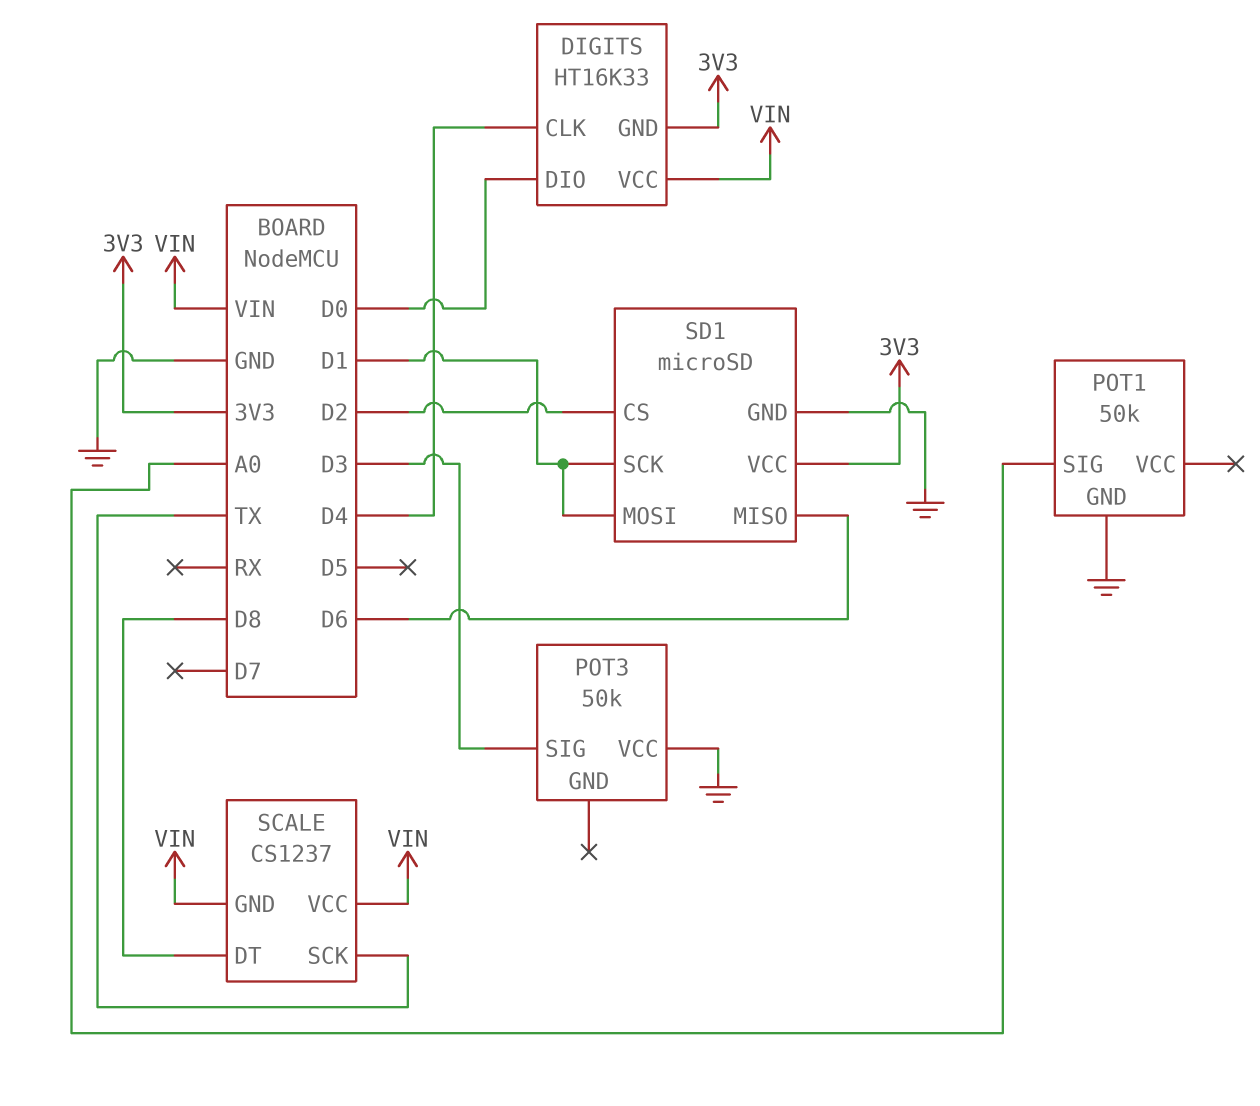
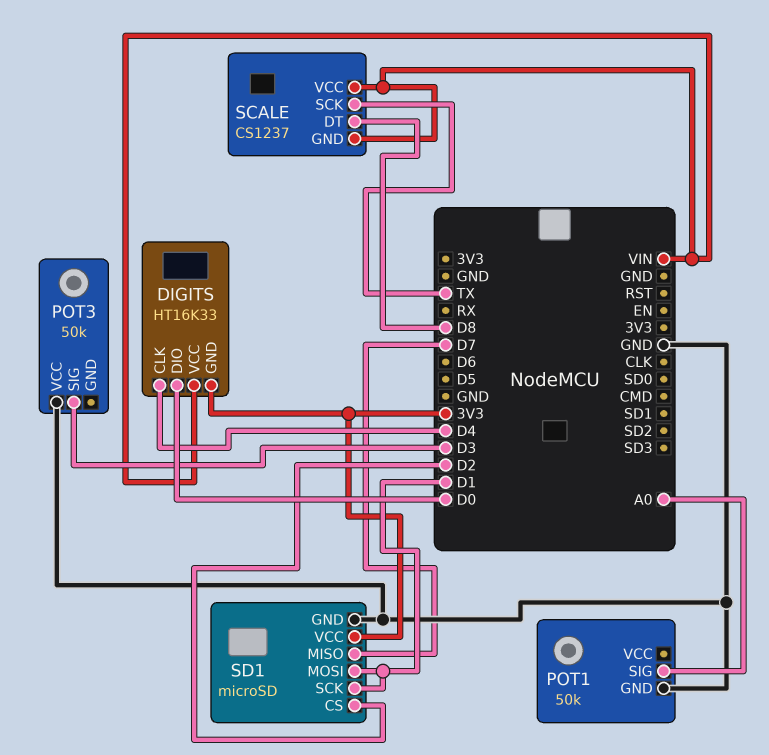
SD1 pin MISO: D6 -> D7

